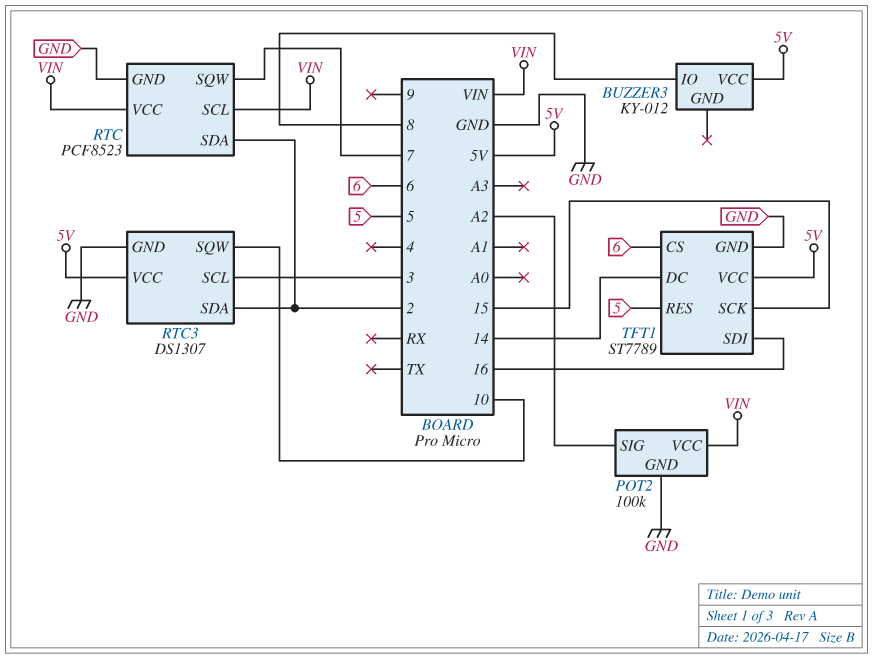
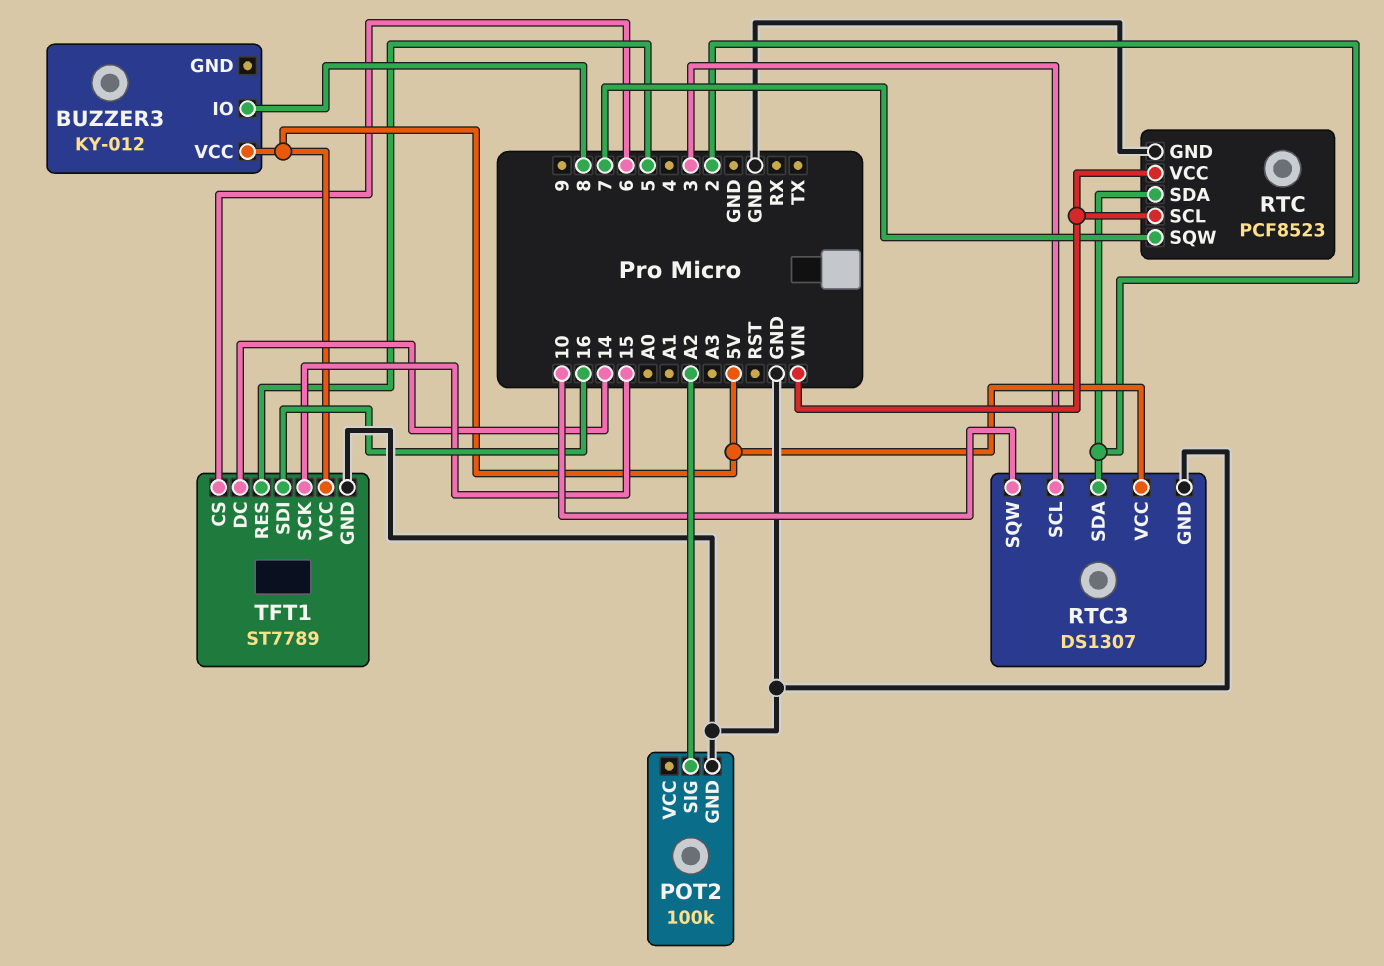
POT2 pin VCC: VIN -> none

